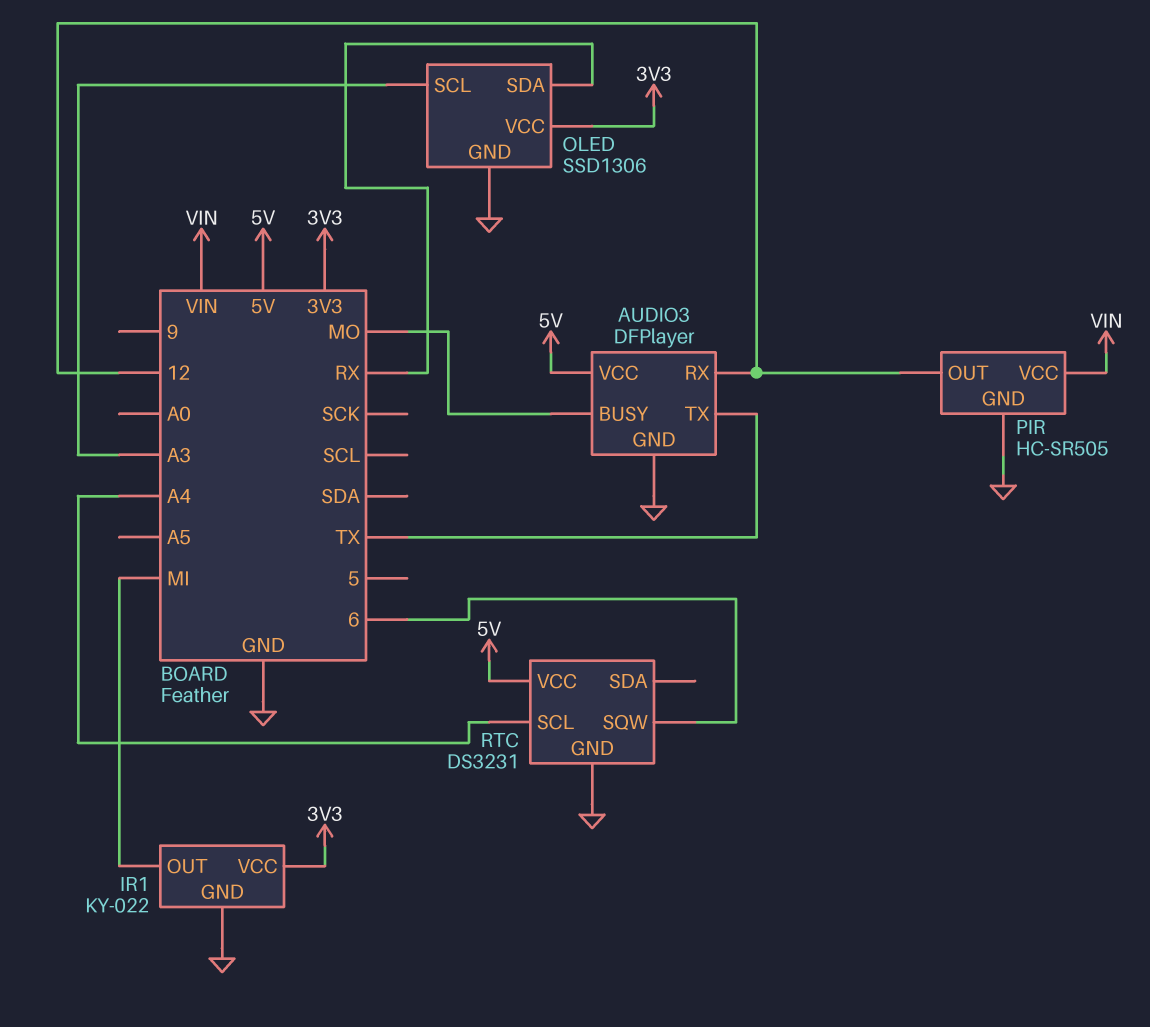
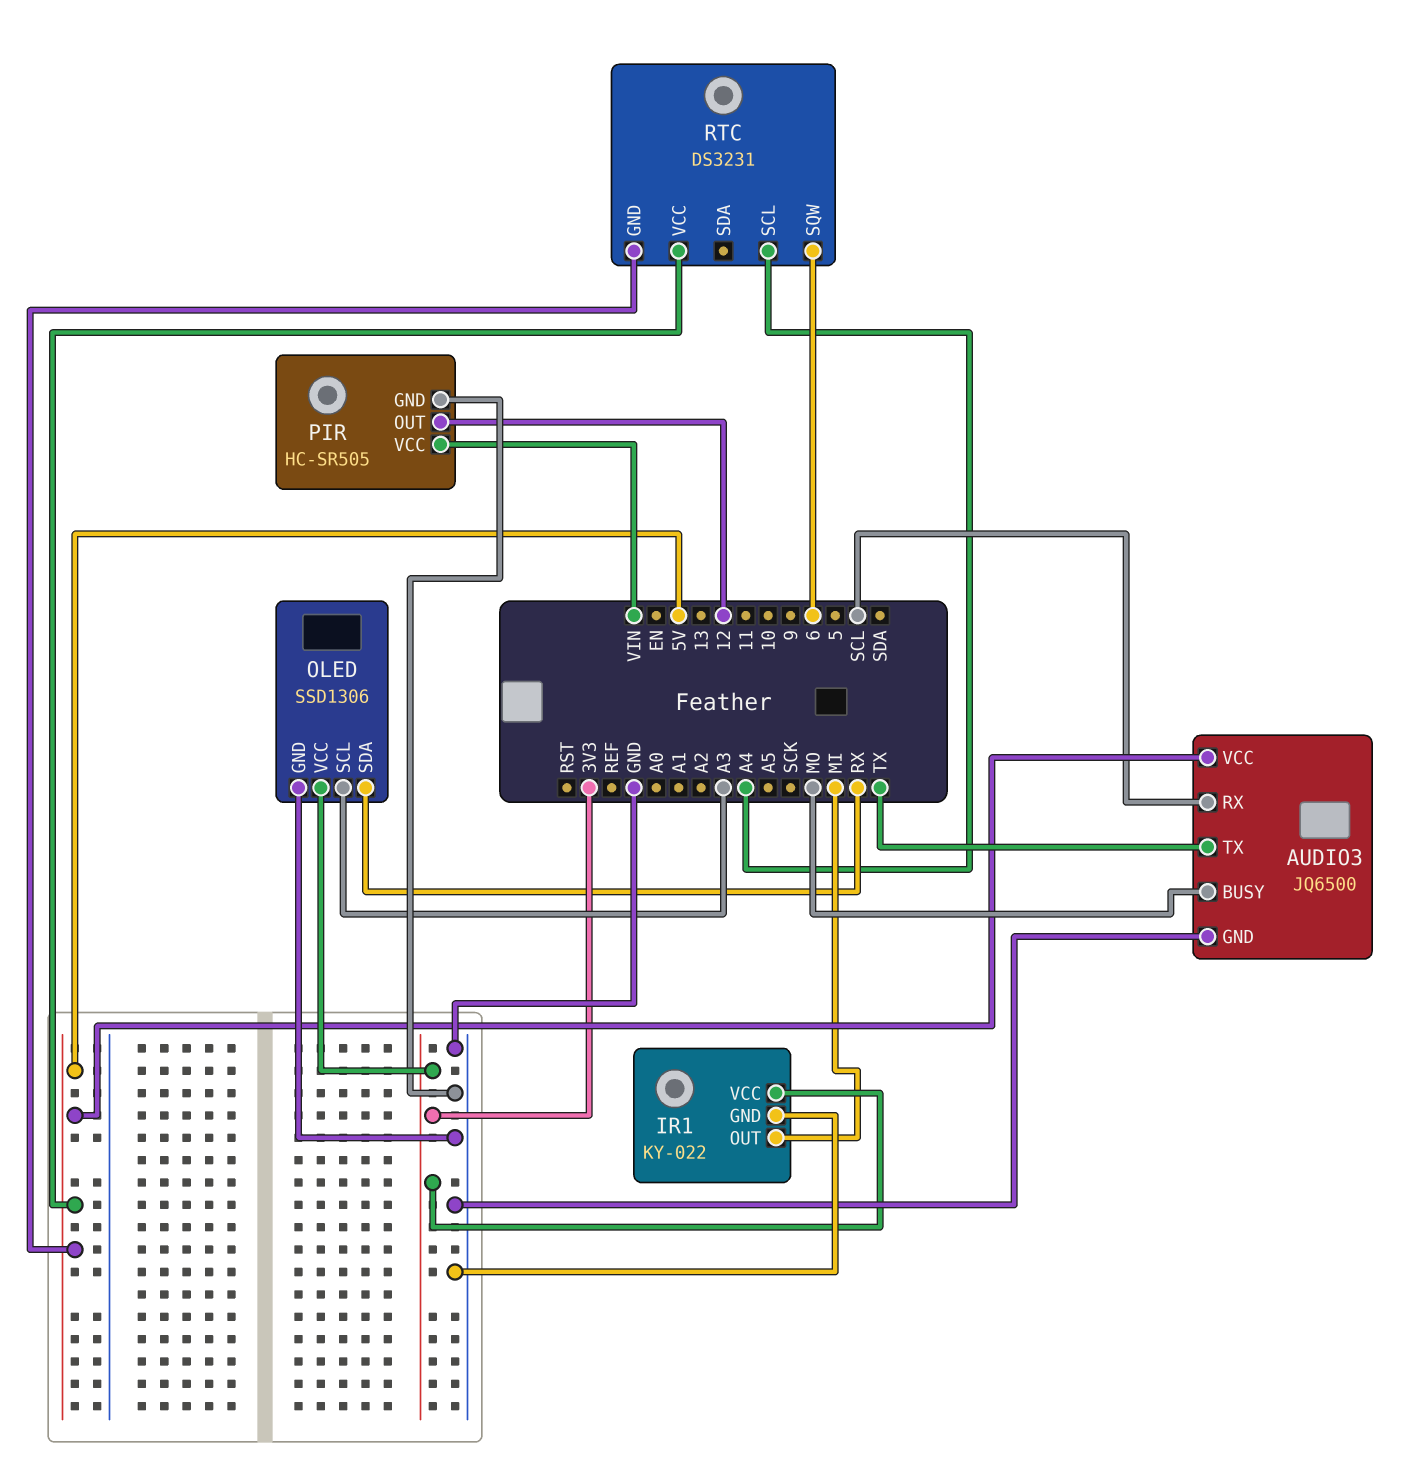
AUDIO3: DFPlayer -> JQ6500
AUDIO3 pin RX: 12 -> SCL
RTC pin GND: GND -> 5V

